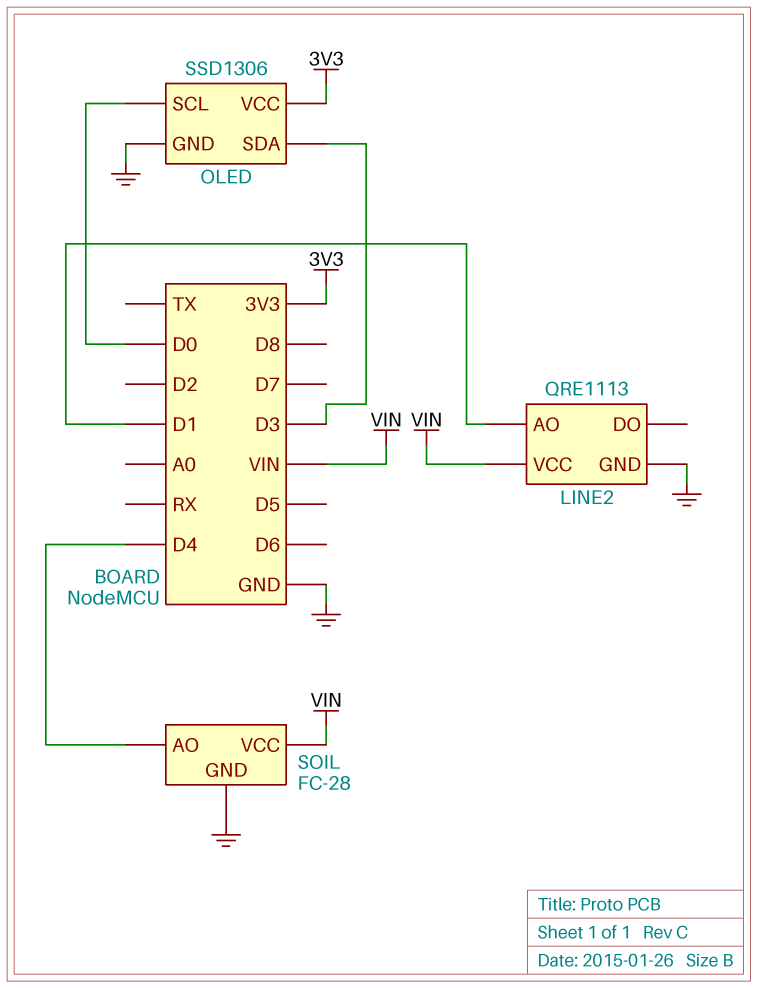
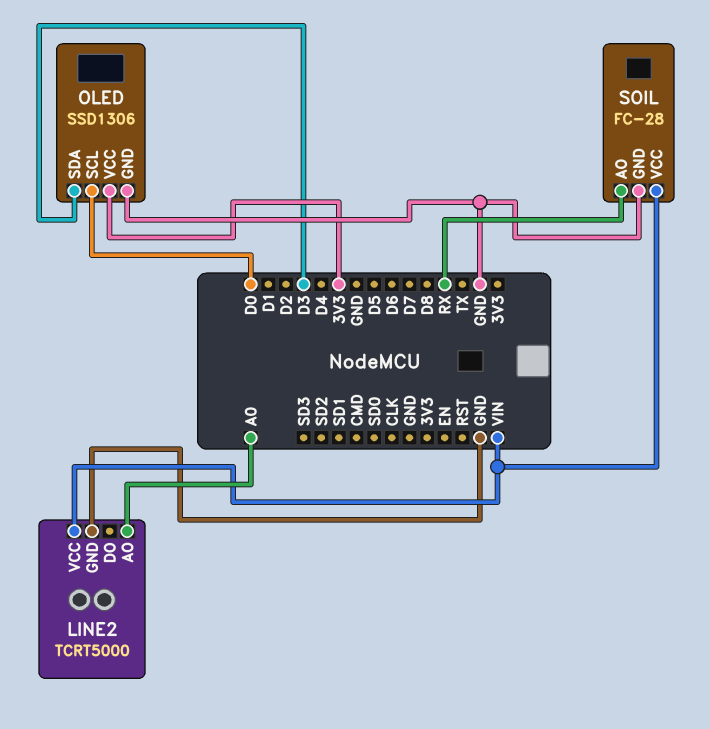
LINE2: QRE1113 -> TCRT5000
LINE2 pin AO: D1 -> A0
SOIL pin AO: D4 -> RX

